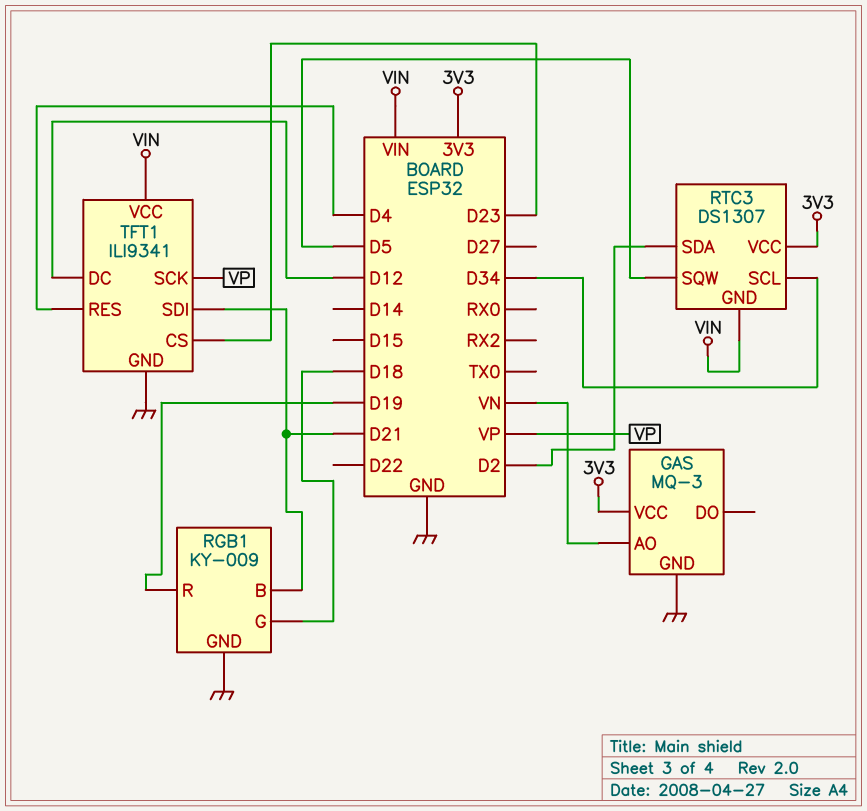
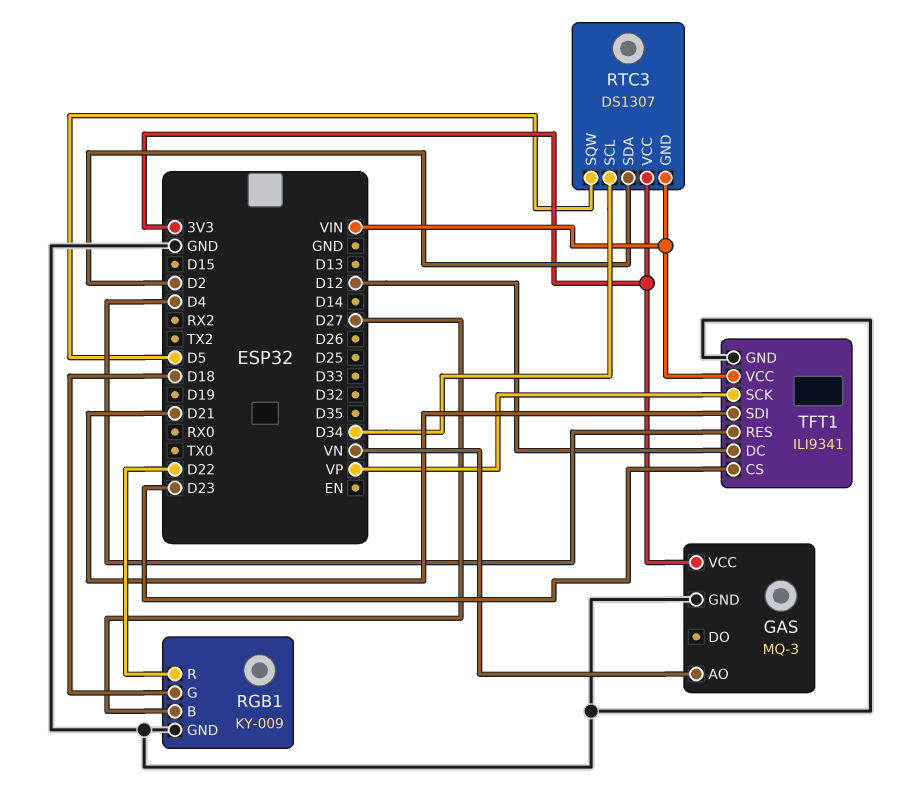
RGB1 pin B: D21 -> D27
RGB1 pin R: D19 -> D22

